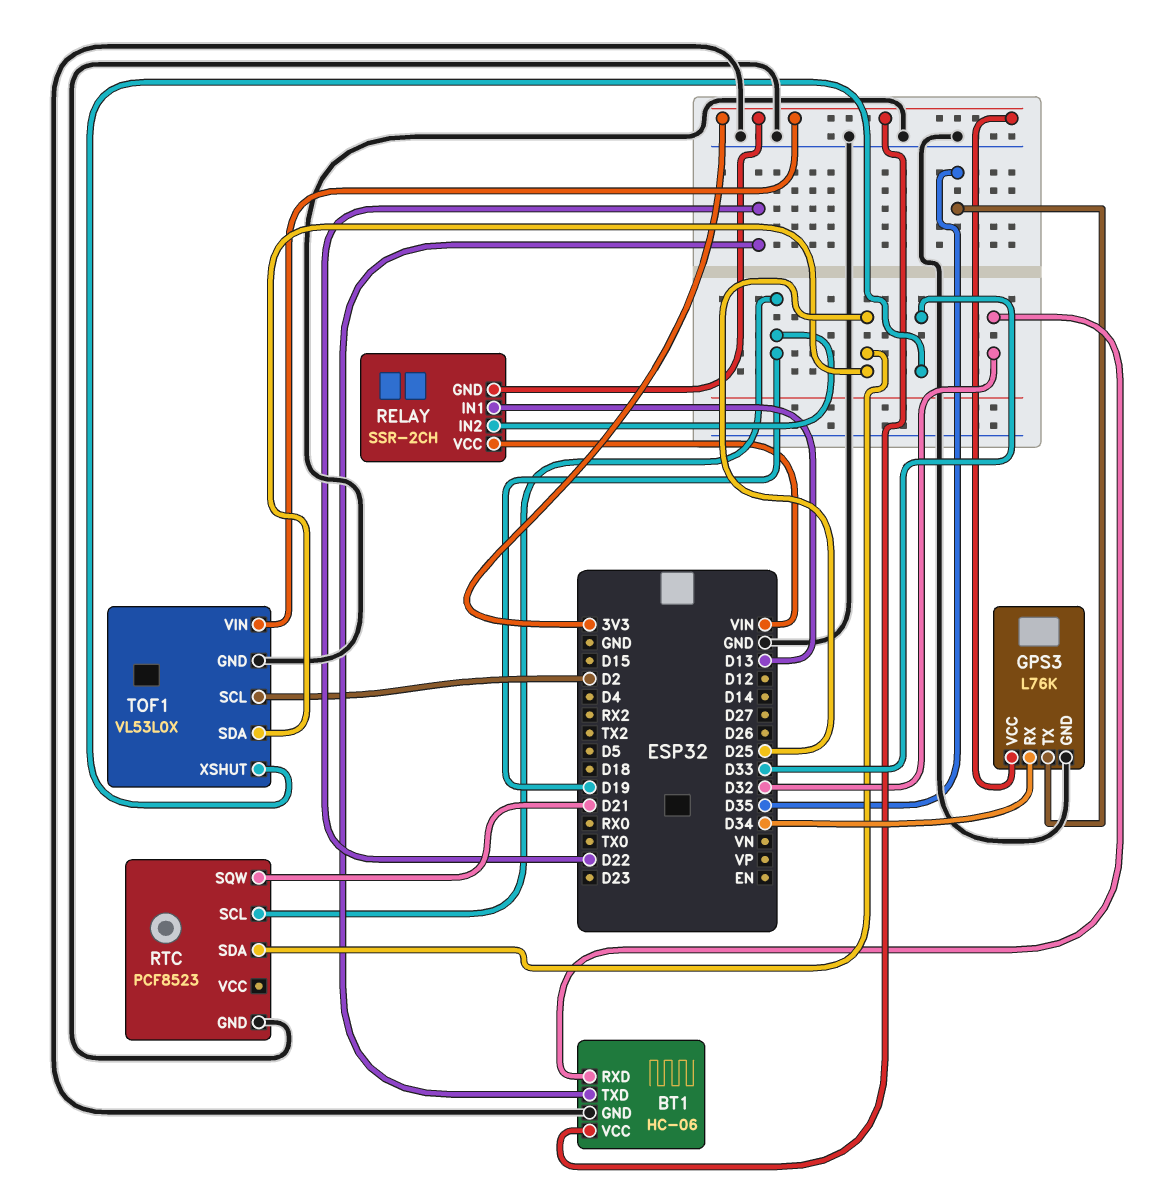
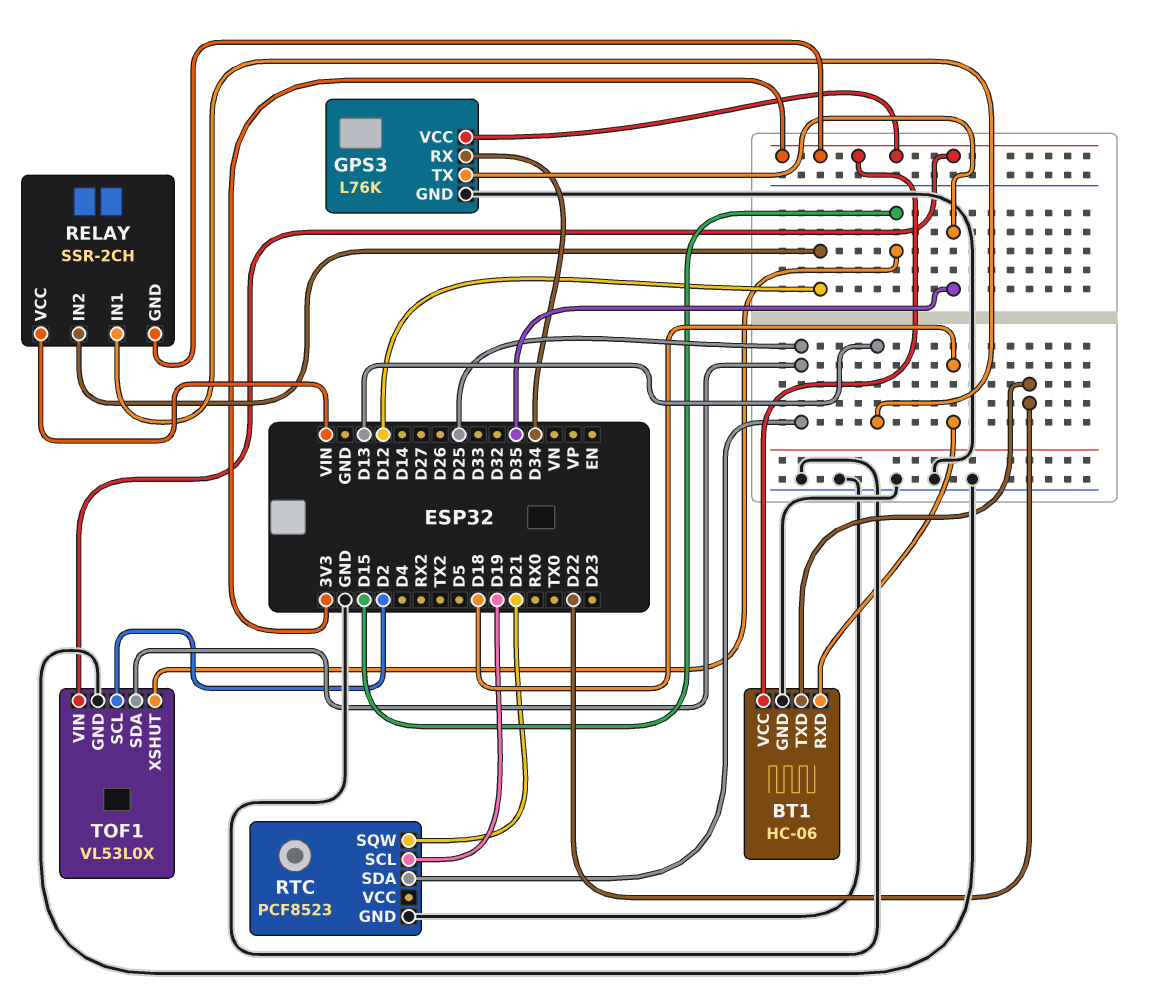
BT1 pin RXD: D32 -> D18
RELAY pin IN2: D19 -> D12
TOF1 pin XSHUT: D33 -> D15

